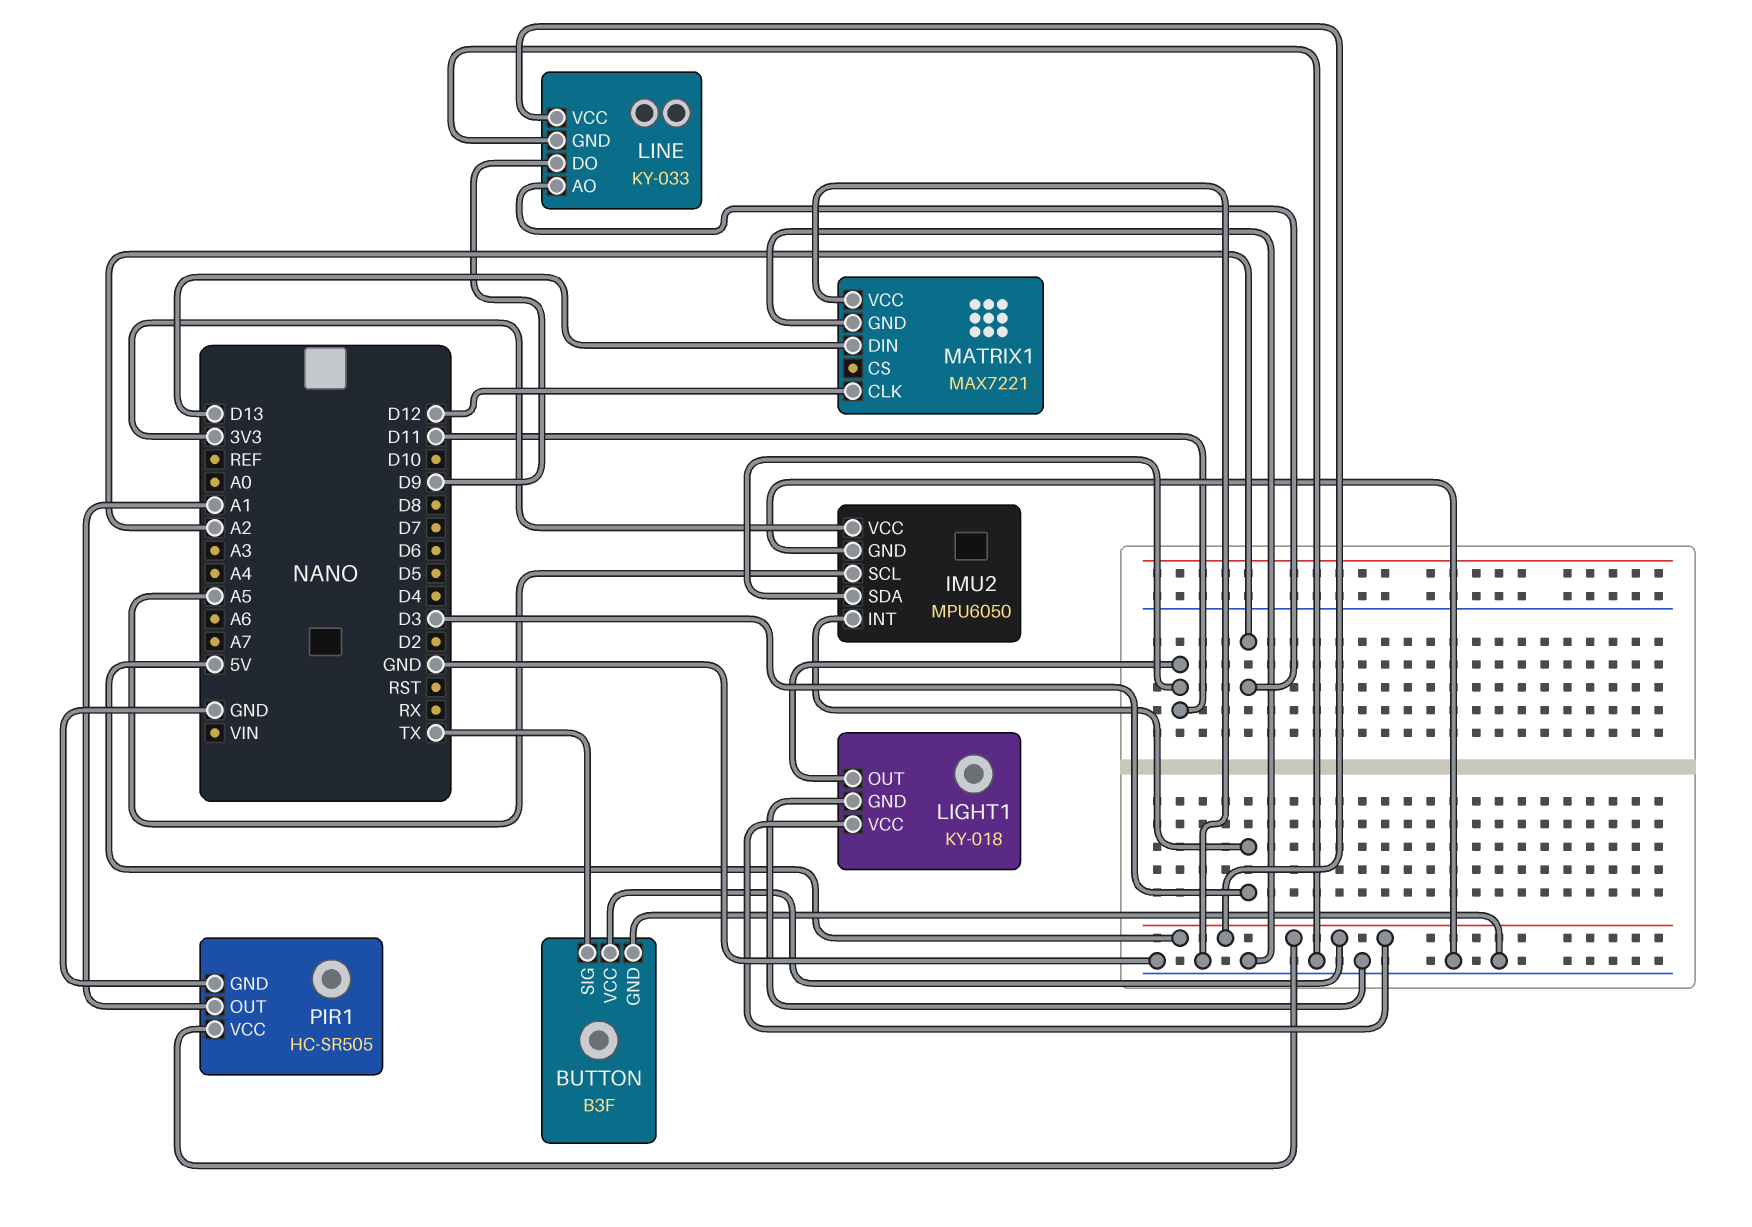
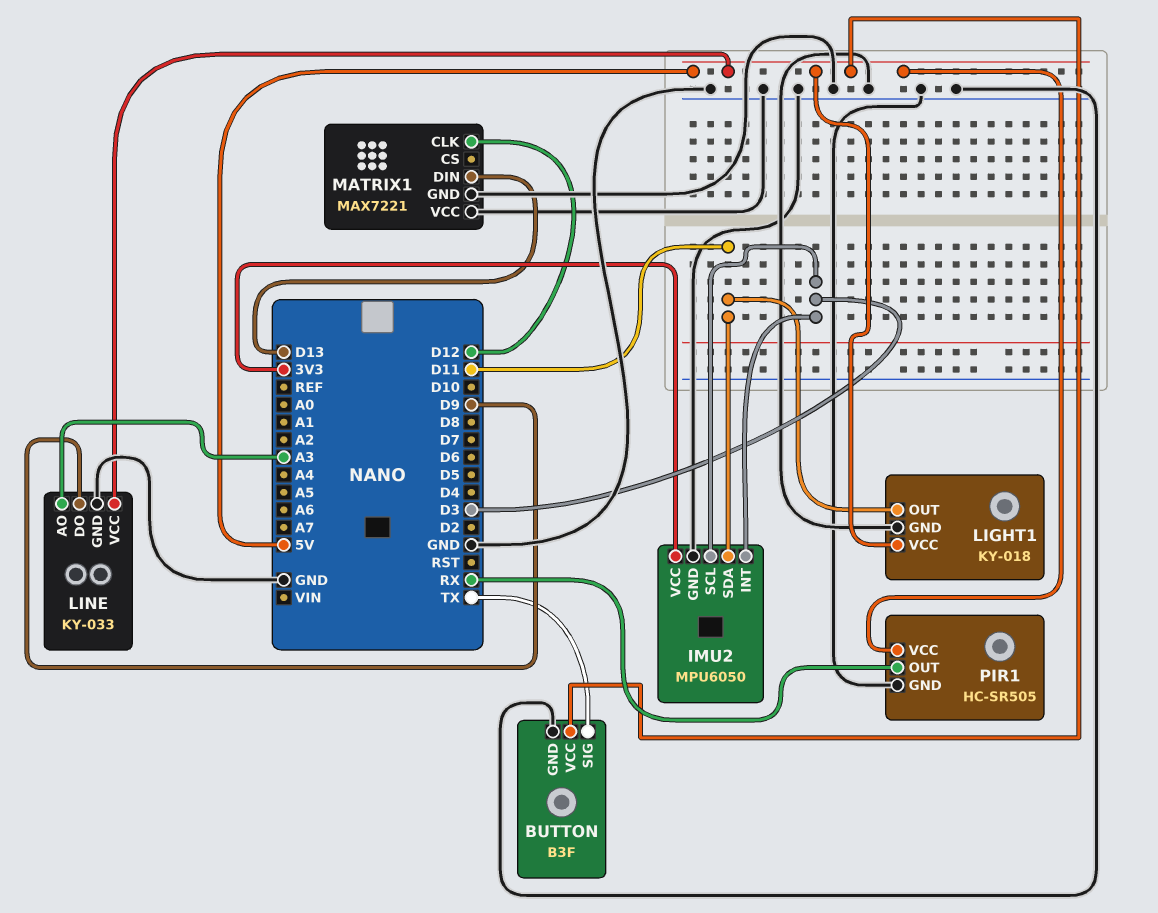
IMU2 pin SCL: A5 -> D3
LINE pin AO: A2 -> A3
PIR1 pin OUT: A1 -> RX

